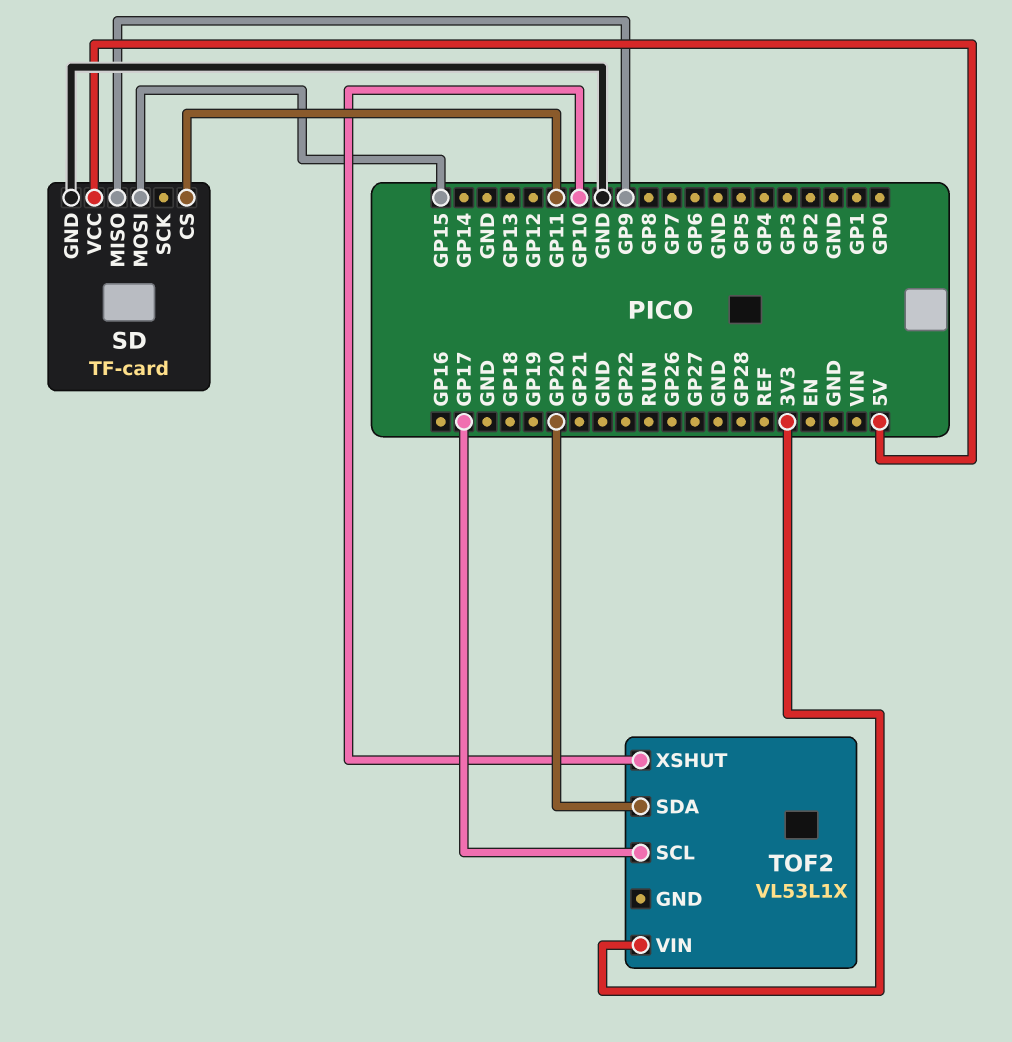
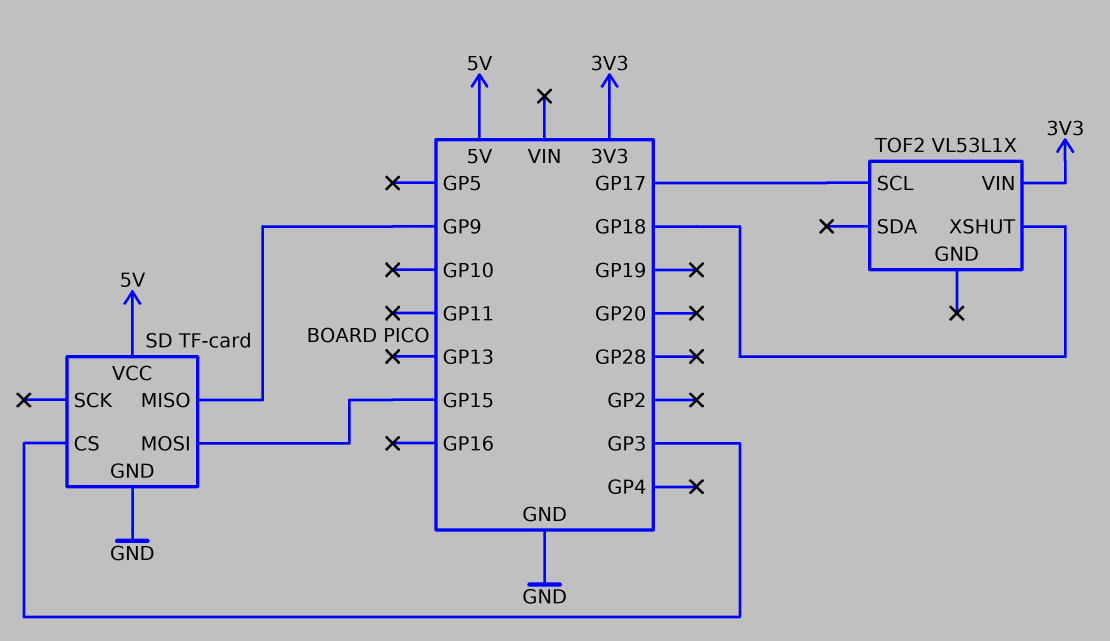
SD pin CS: GP11 -> GP3
TOF2 pin SDA: GP20 -> none
TOF2 pin XSHUT: GP10 -> GP18

